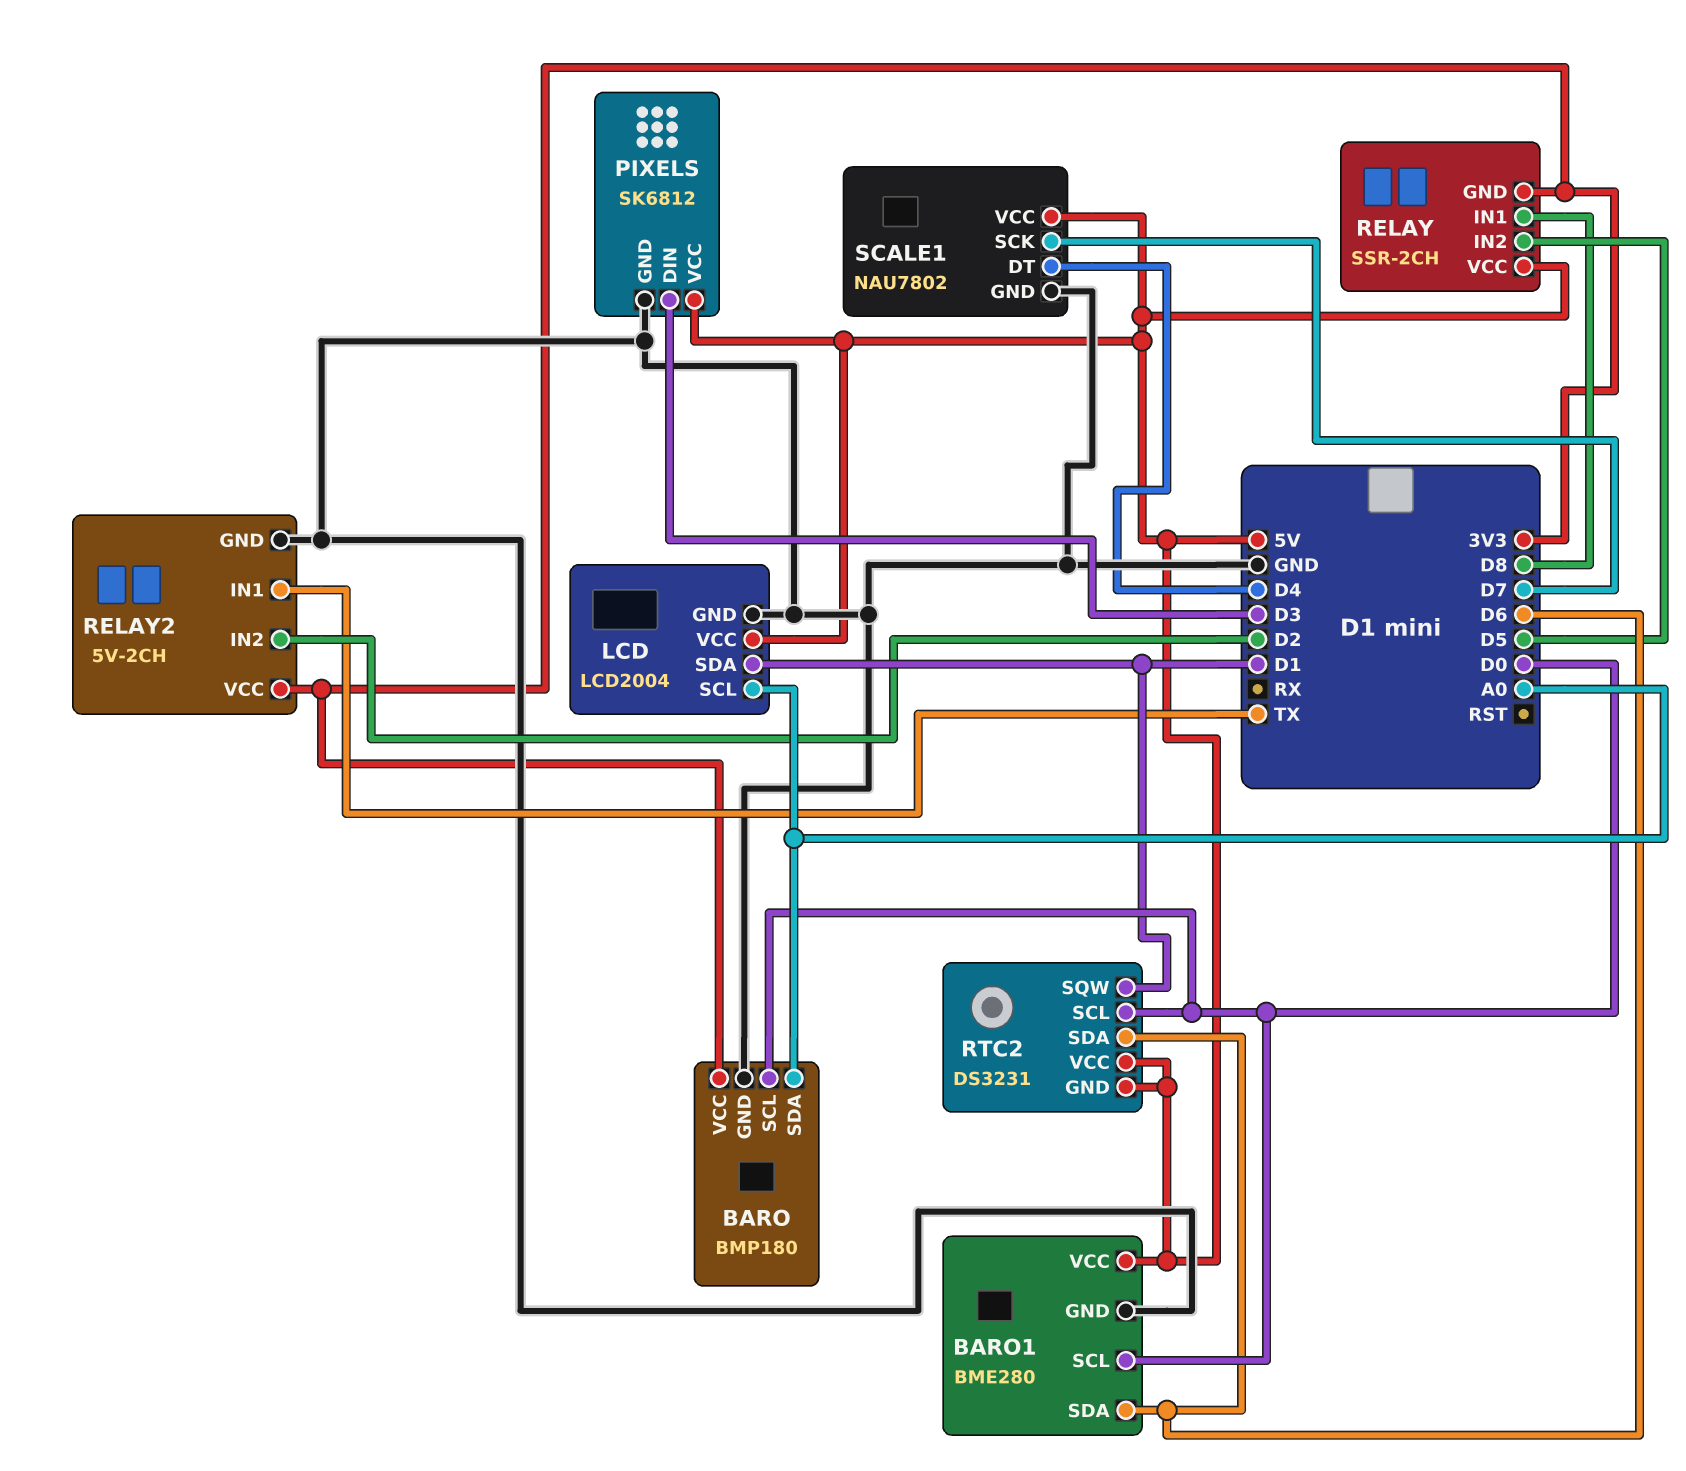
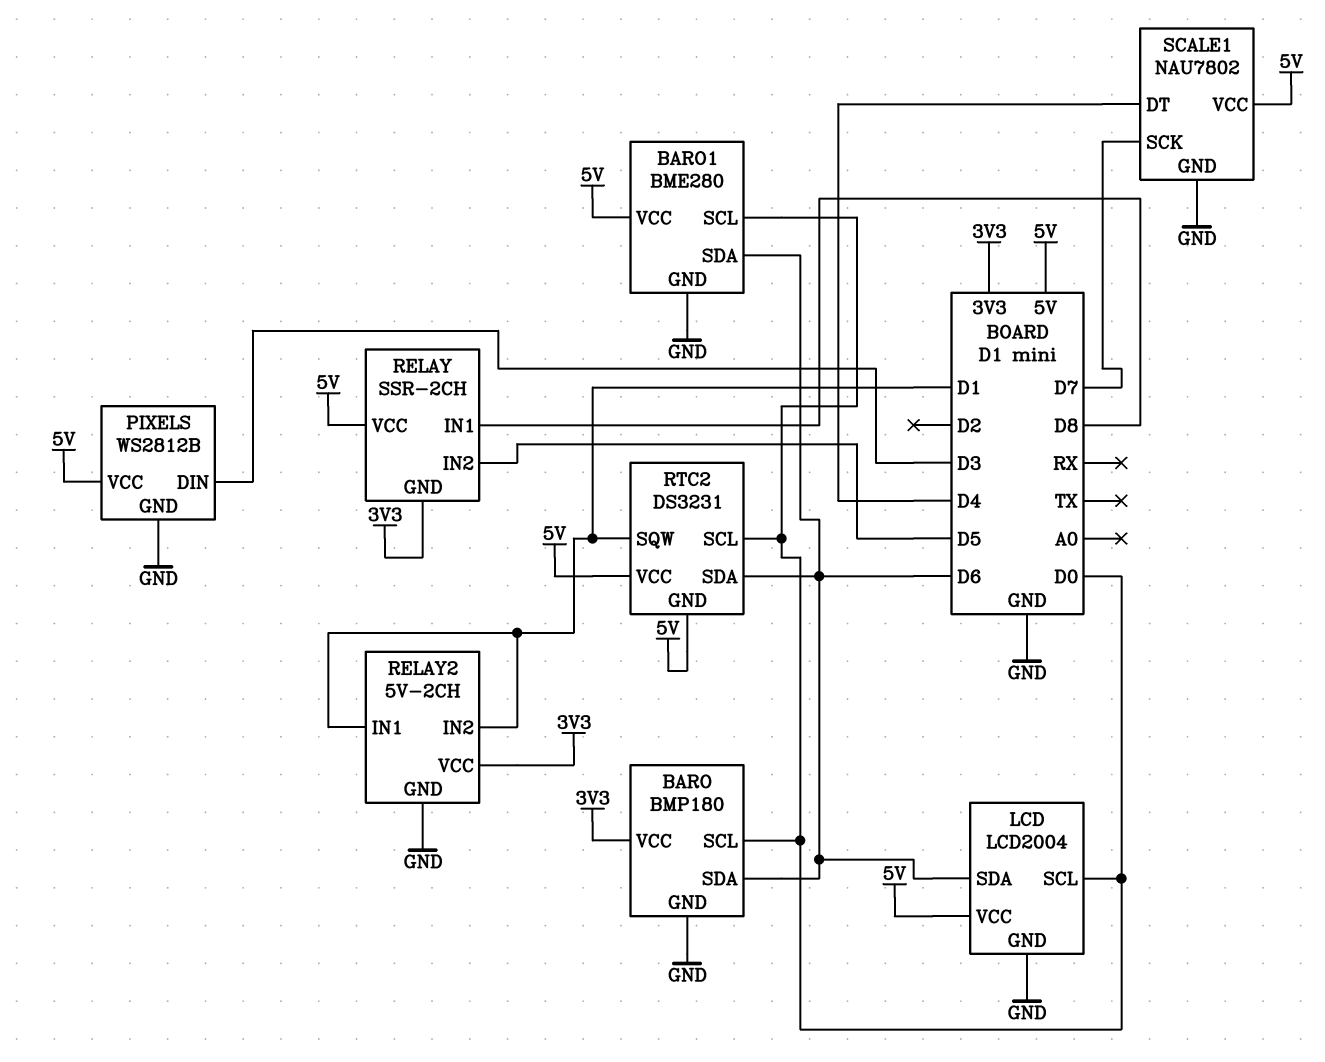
BARO pin SDA: A0 -> D6
LCD pin SCL: A0 -> D0
LCD pin SDA: D1 -> D6
PIXELS: SK6812 -> WS2812B
RELAY2 pin IN1: TX -> D1
RELAY2 pin IN2: D2 -> D1

